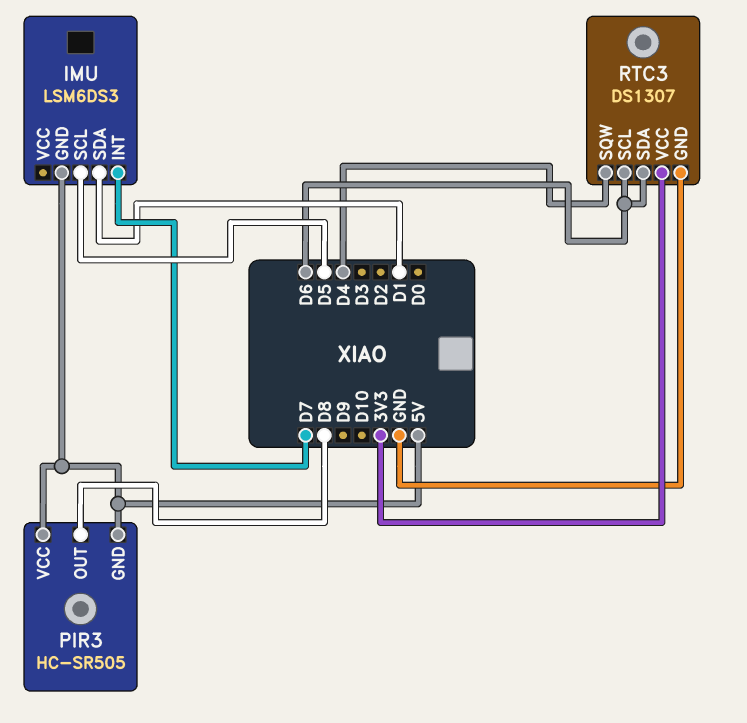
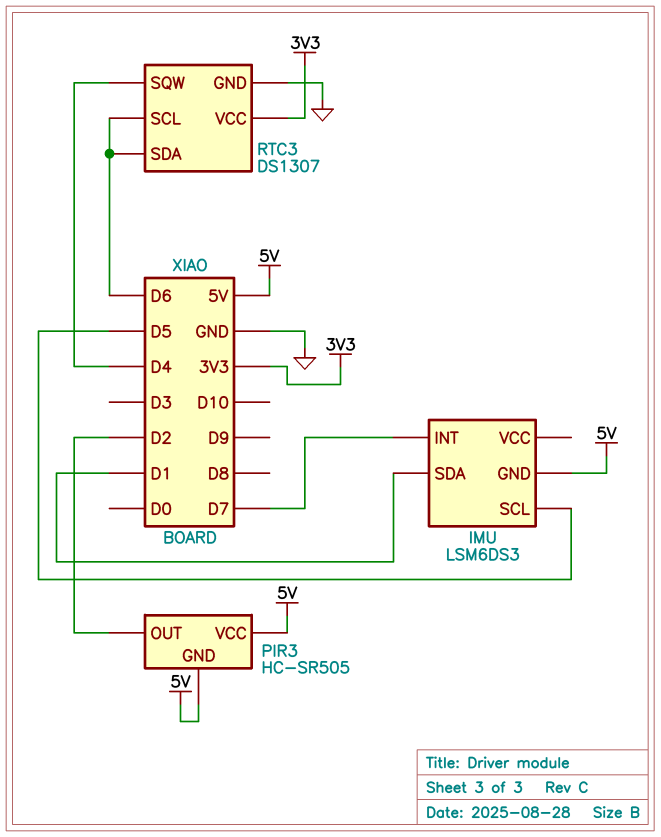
PIR3 pin OUT: D8 -> D2

